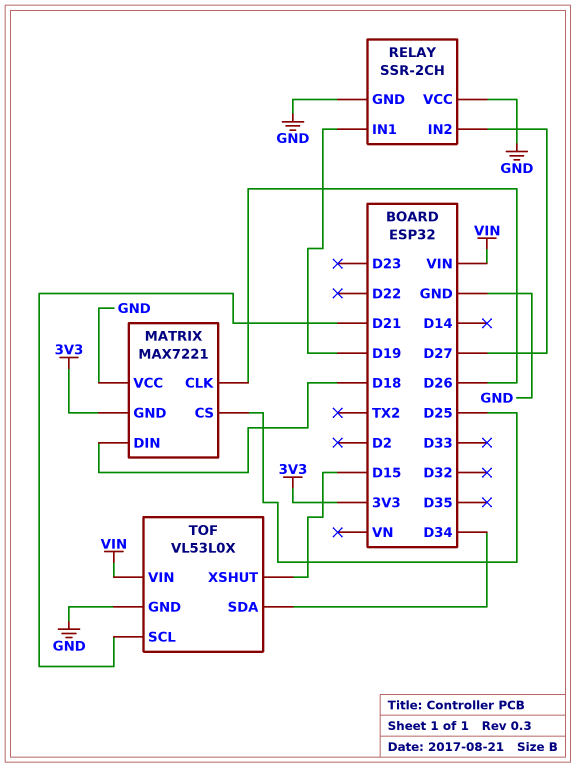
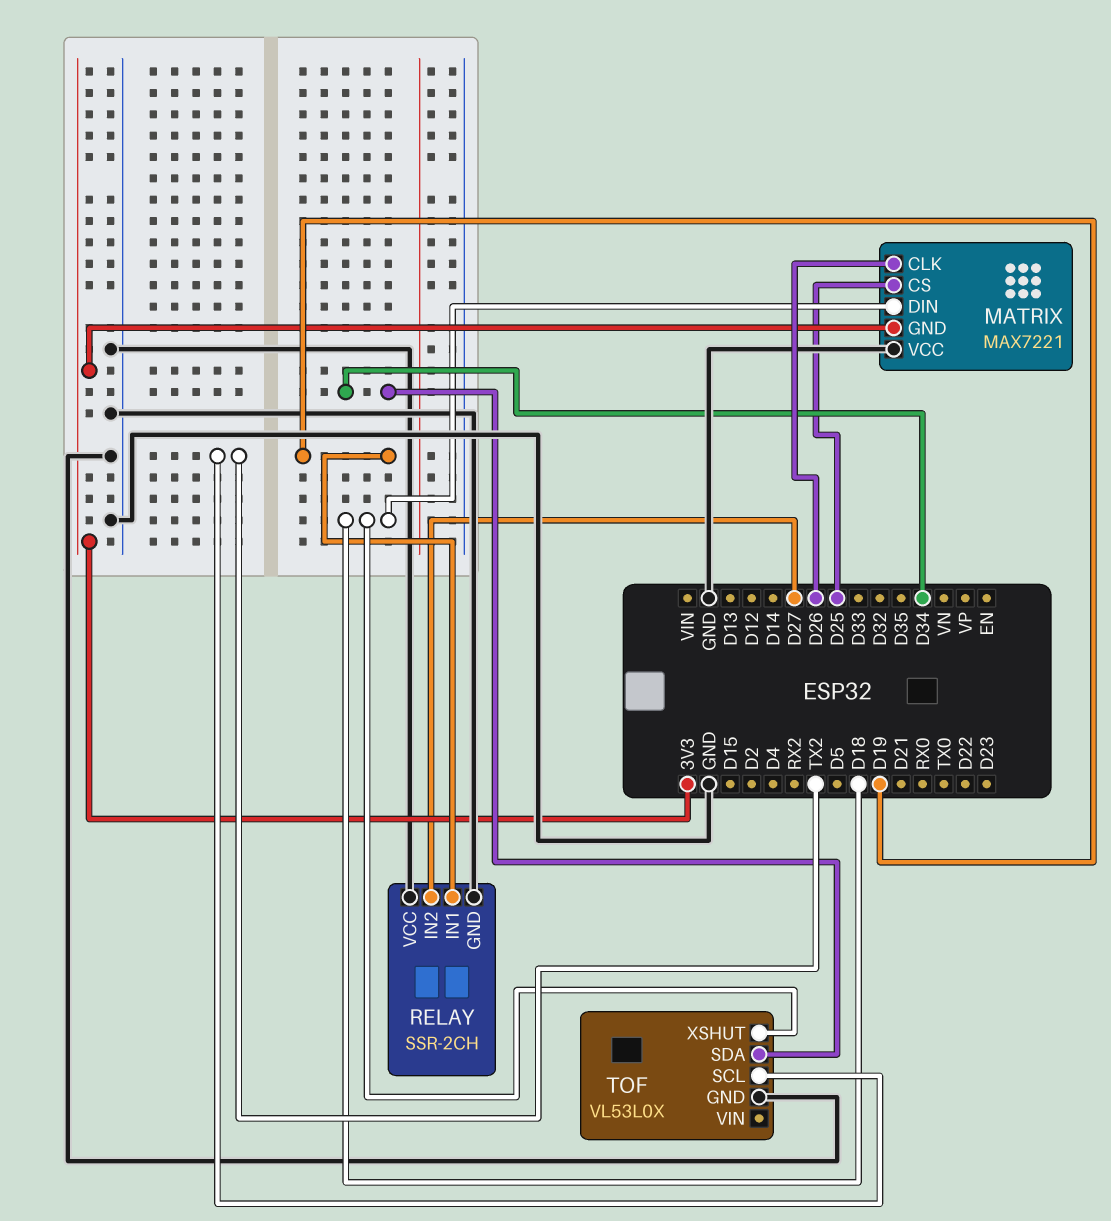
TOF pin SCL: D21 -> TX2
TOF pin VIN: VIN -> none
TOF pin XSHUT: D15 -> D18

